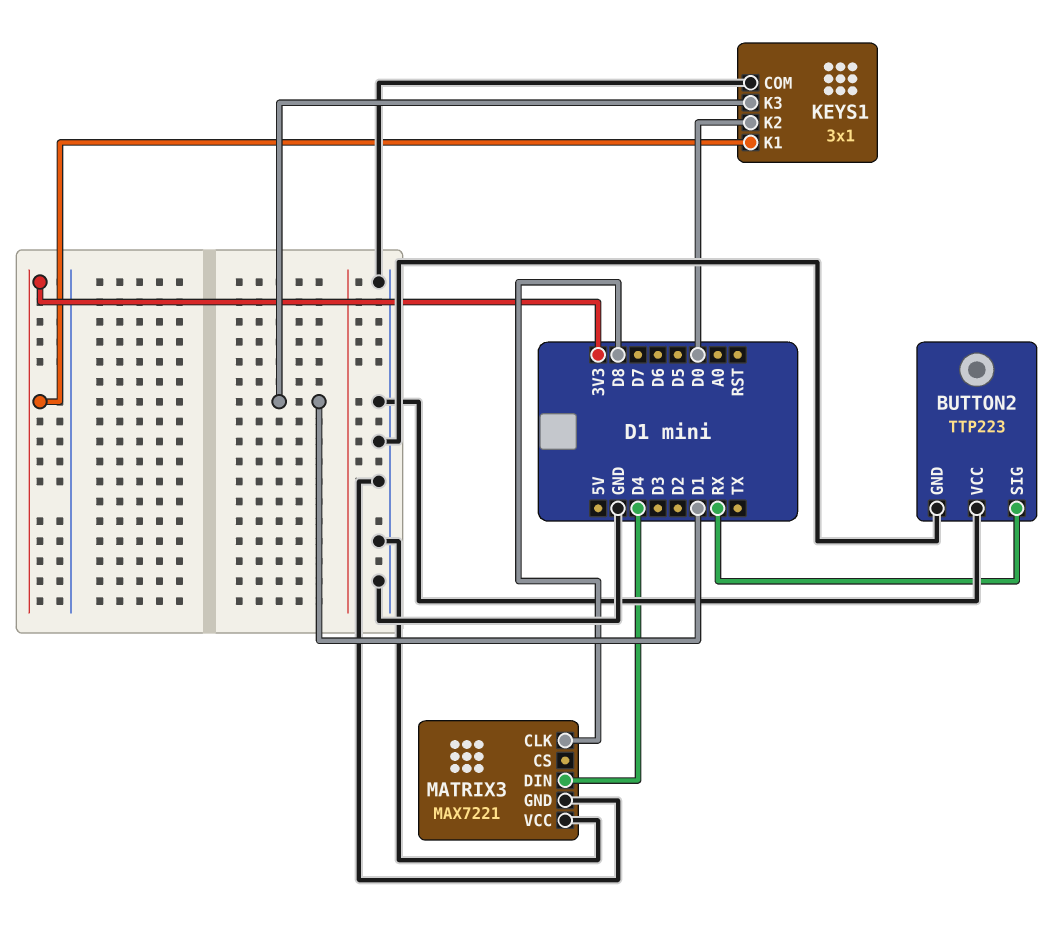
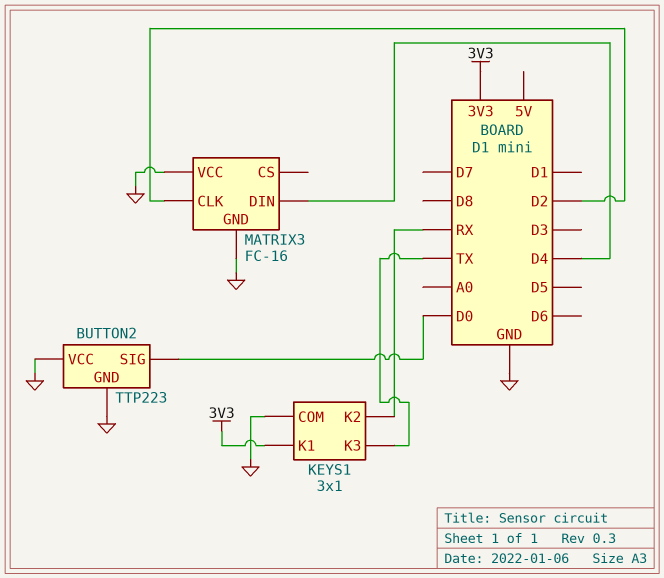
BUTTON2 pin SIG: RX -> D0
KEYS1 pin K2: D0 -> RX
KEYS1 pin K3: D1 -> TX
MATRIX3: MAX7221 -> FC-16
MATRIX3 pin CLK: D8 -> D2

